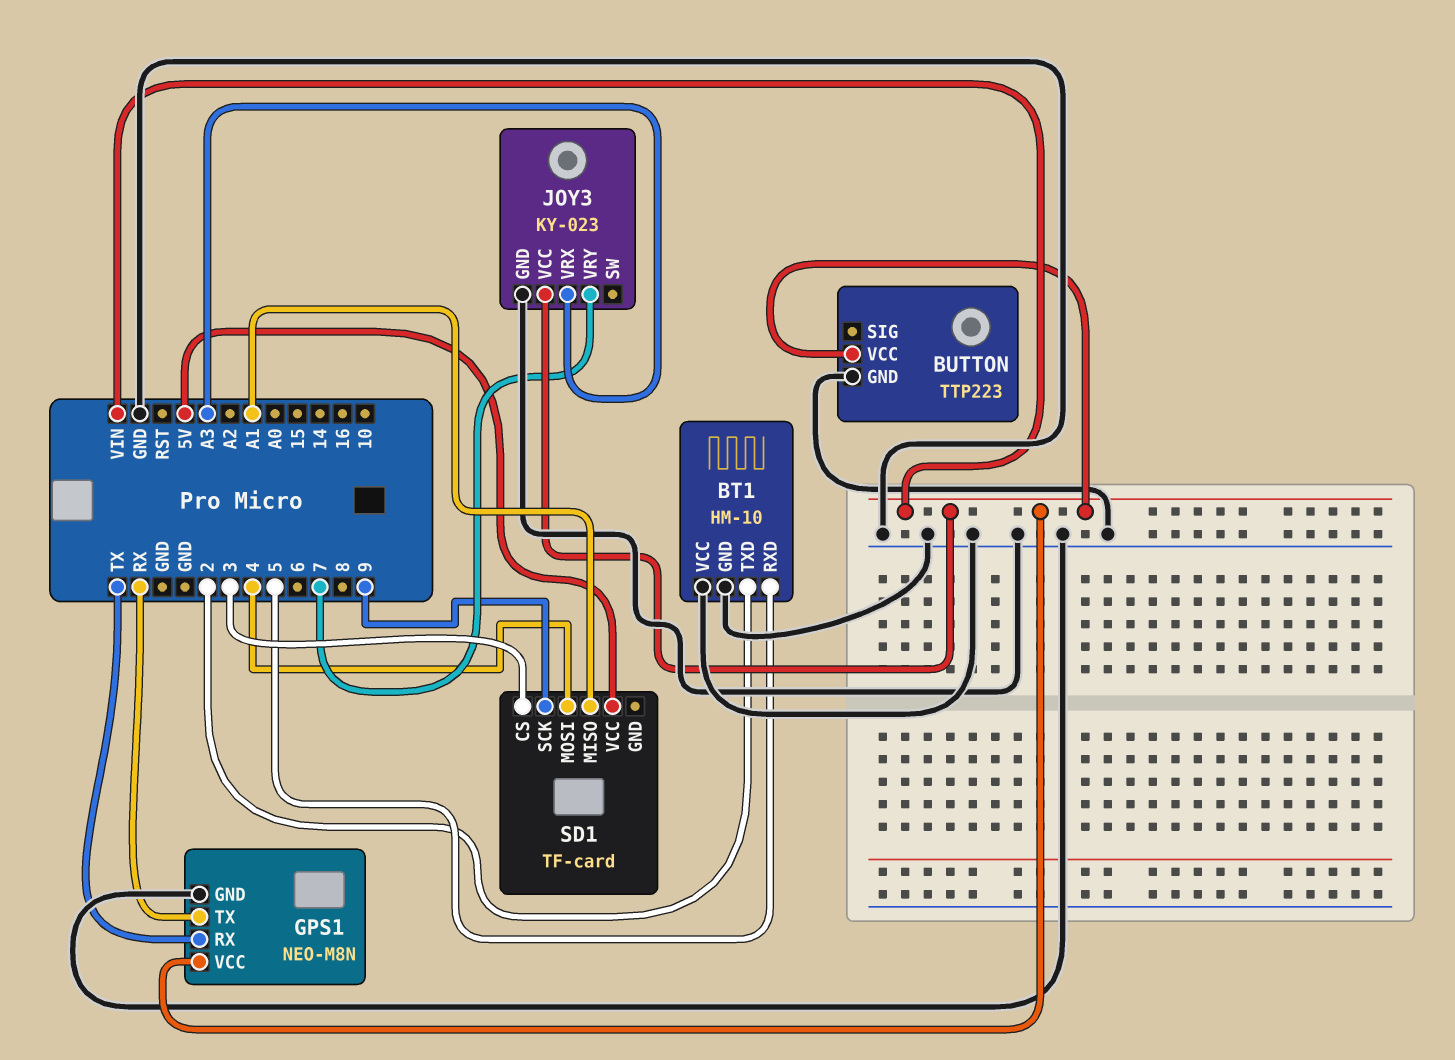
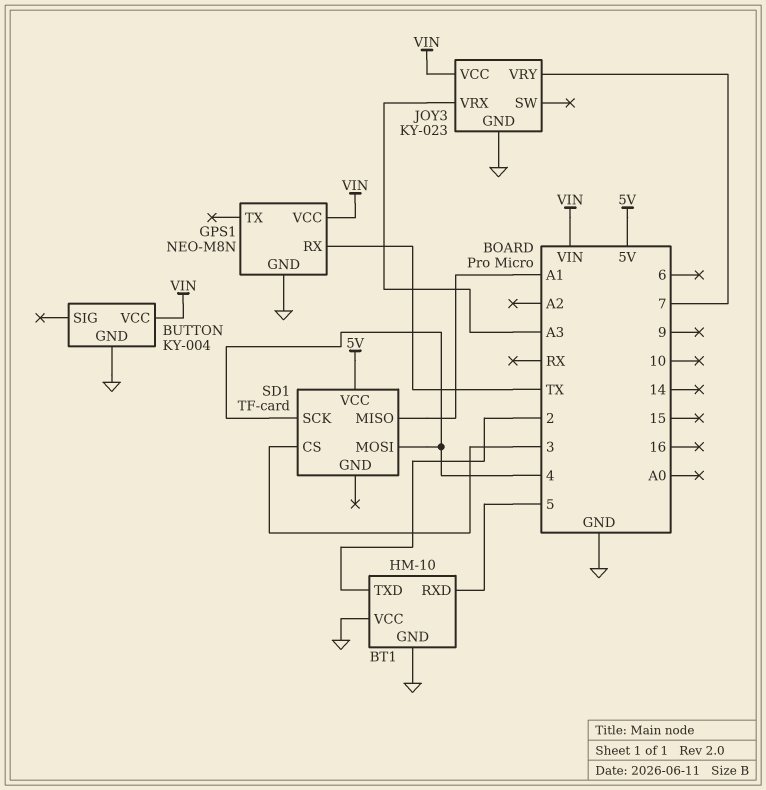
BUTTON: TTP223 -> KY-004
GPS1 pin TX: RX -> none
SD1 pin SCK: 9 -> 4

